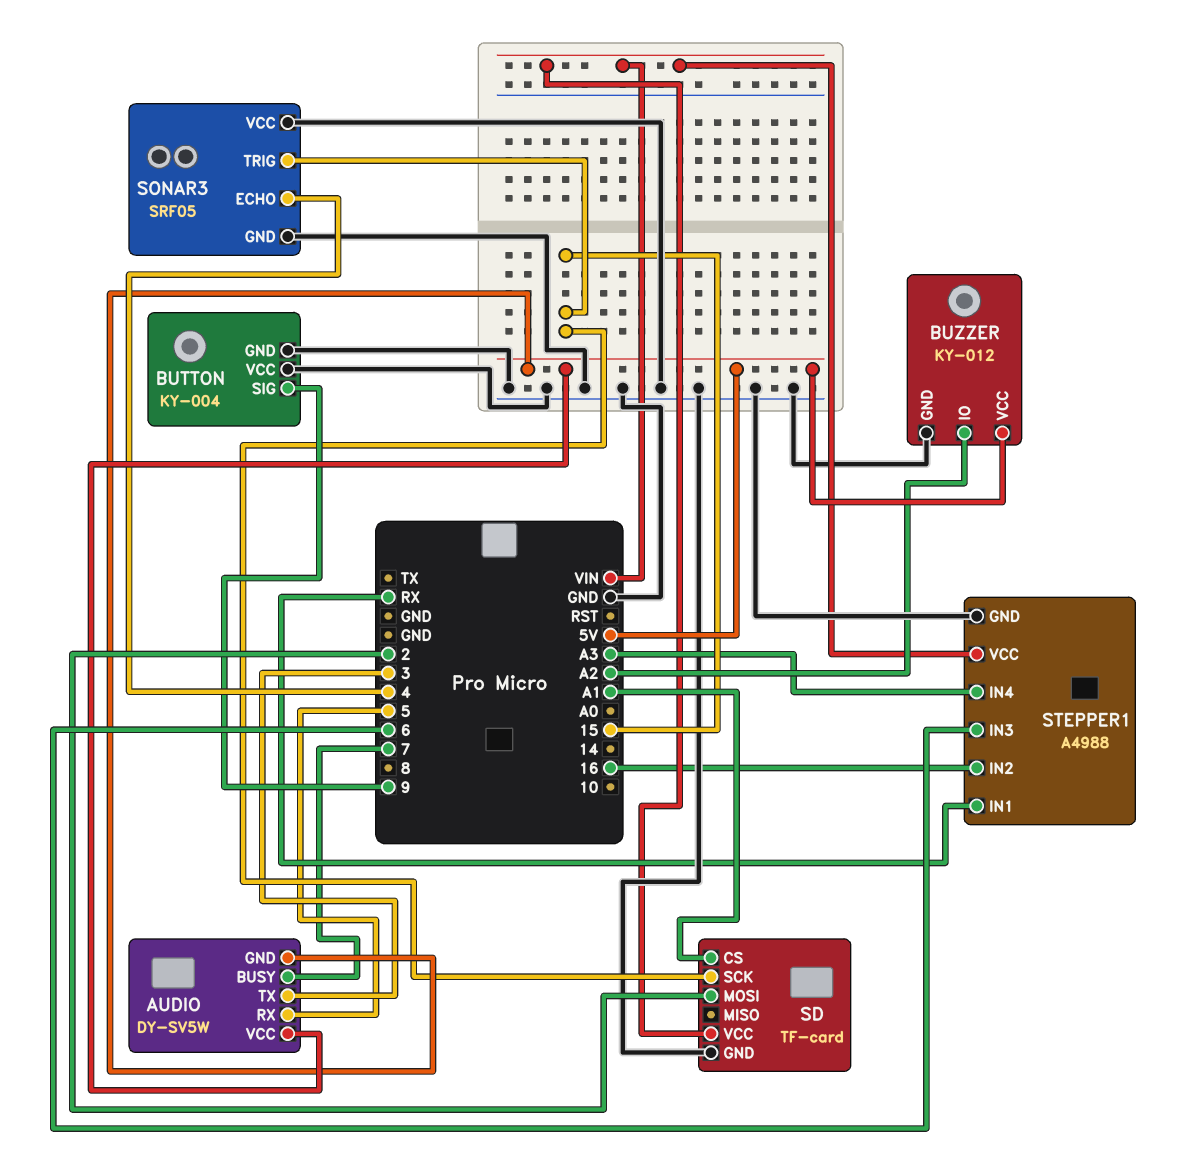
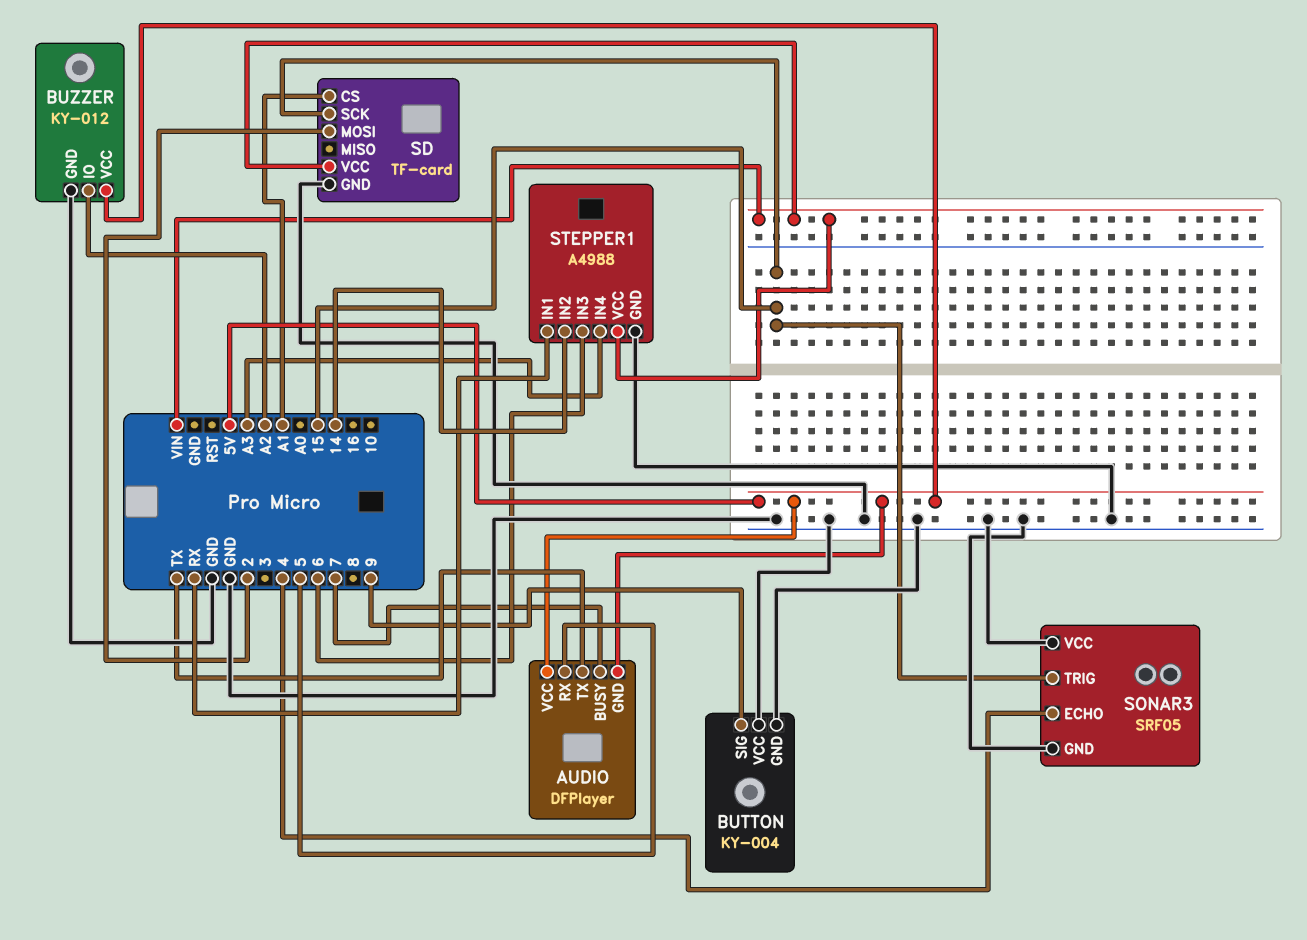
AUDIO: DY-SV5W -> DFPlayer
AUDIO pin TX: 3 -> TX
STEPPER1 pin IN2: 16 -> 14

